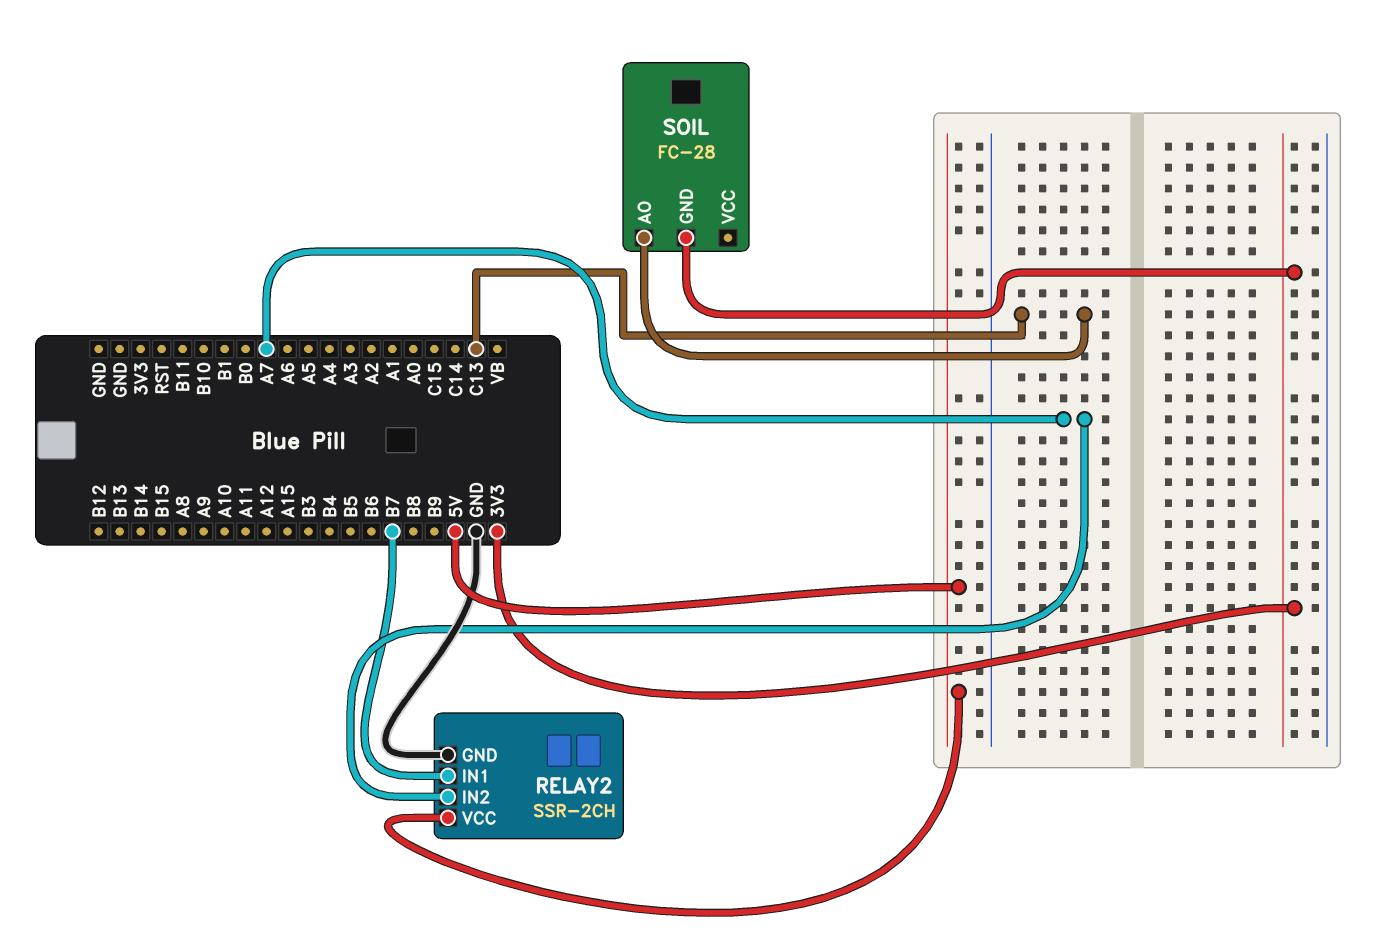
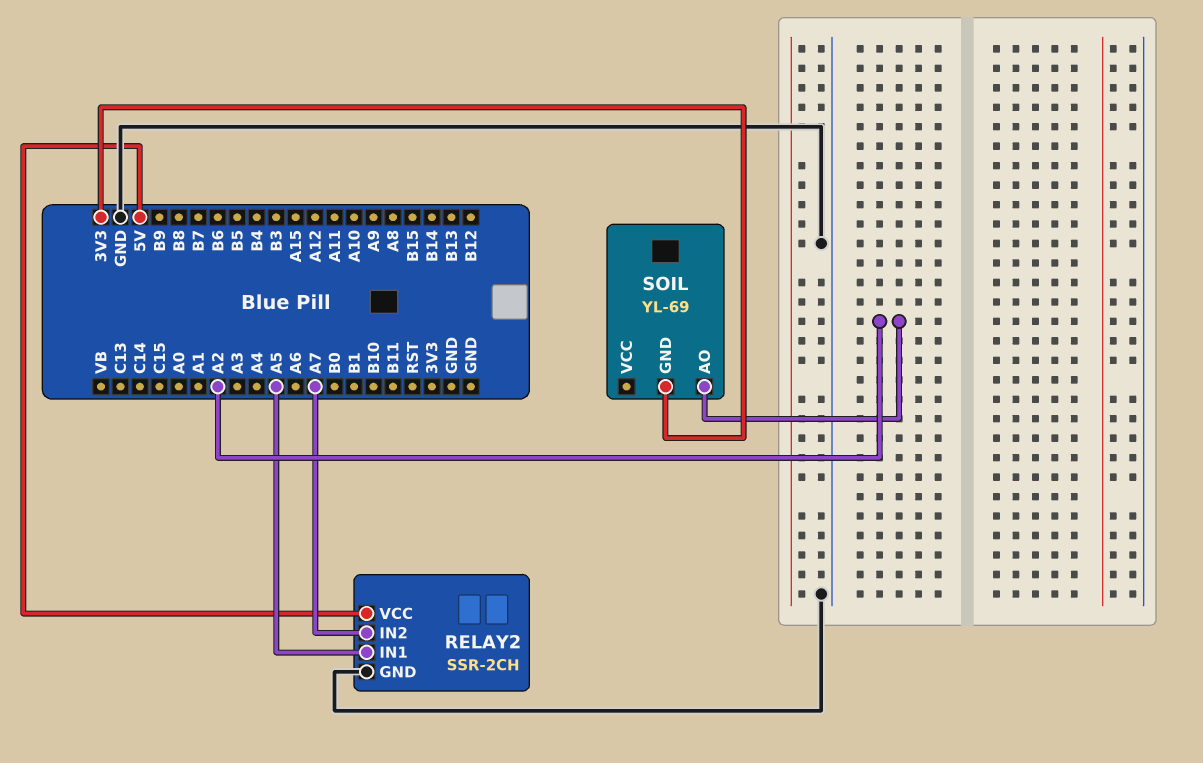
RELAY2 pin IN1: B7 -> A5
SOIL: FC-28 -> YL-69
SOIL pin AO: C13 -> A2

